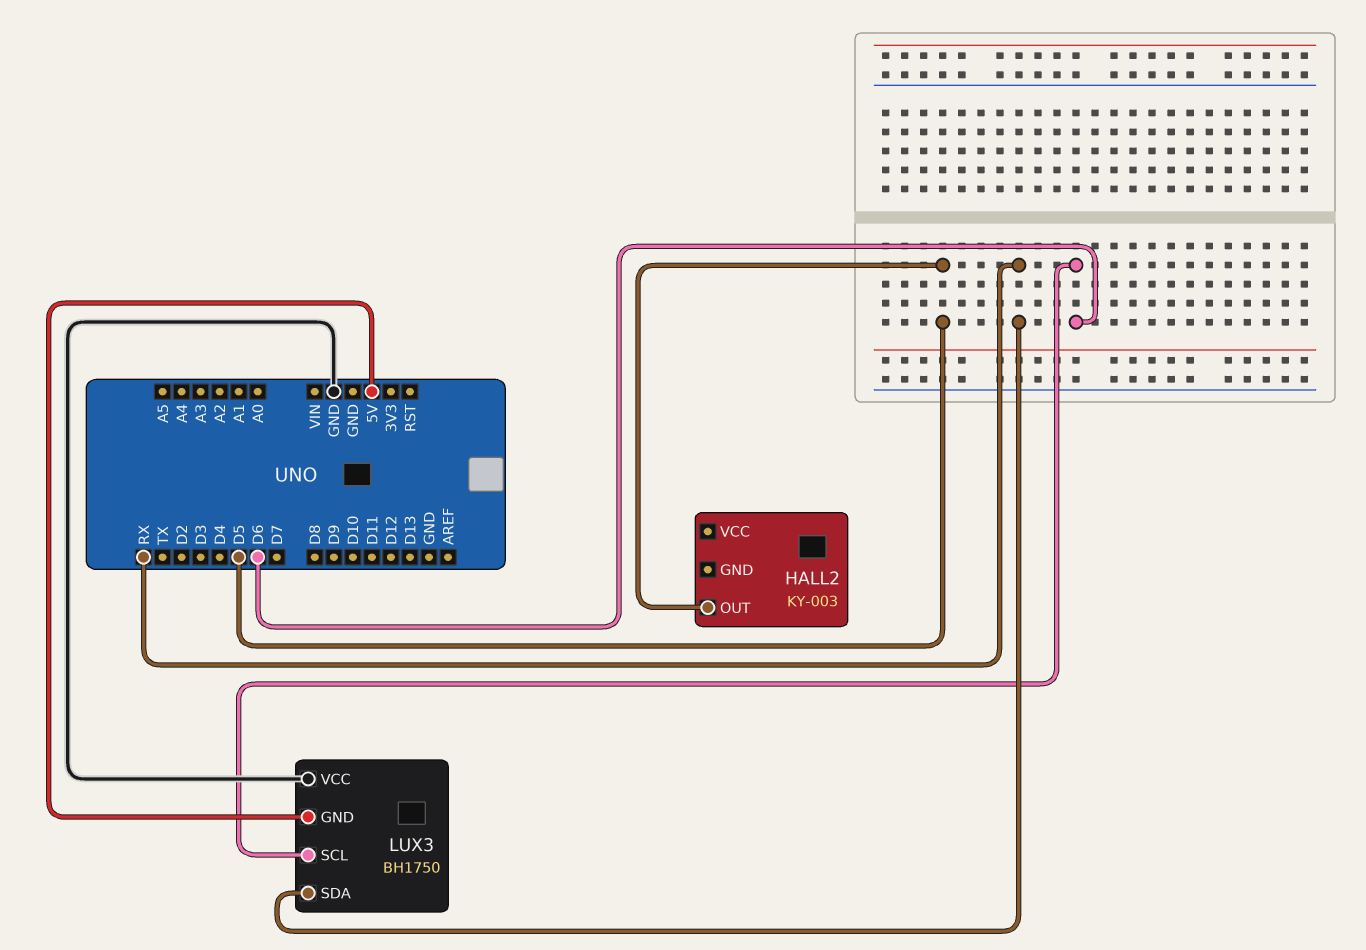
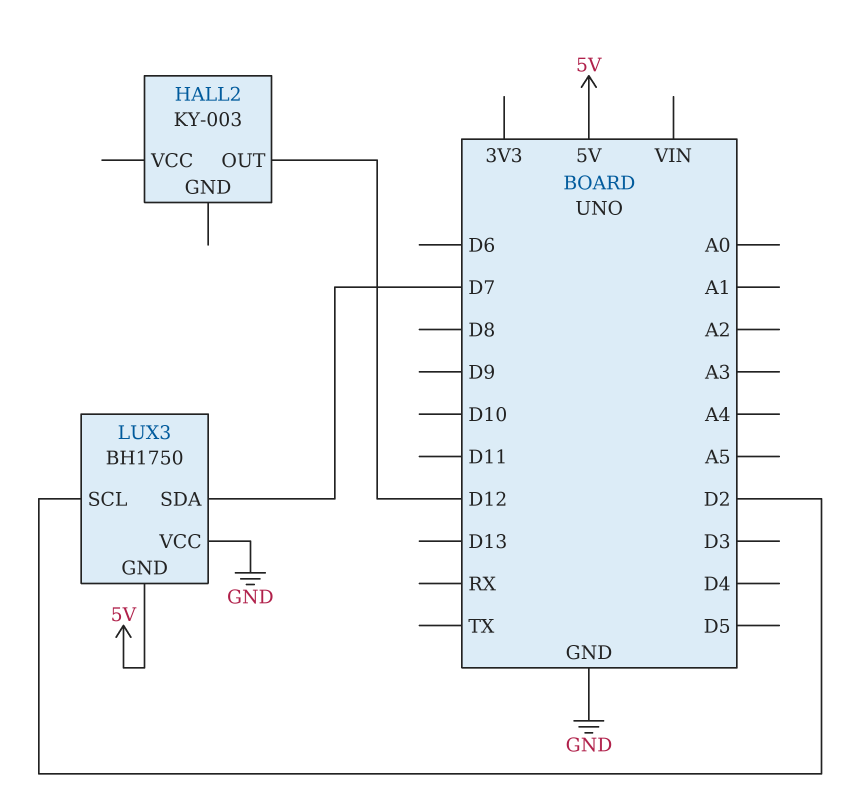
HALL2 pin OUT: D5 -> D12
LUX3 pin SCL: D6 -> D2
LUX3 pin SDA: RX -> D7

